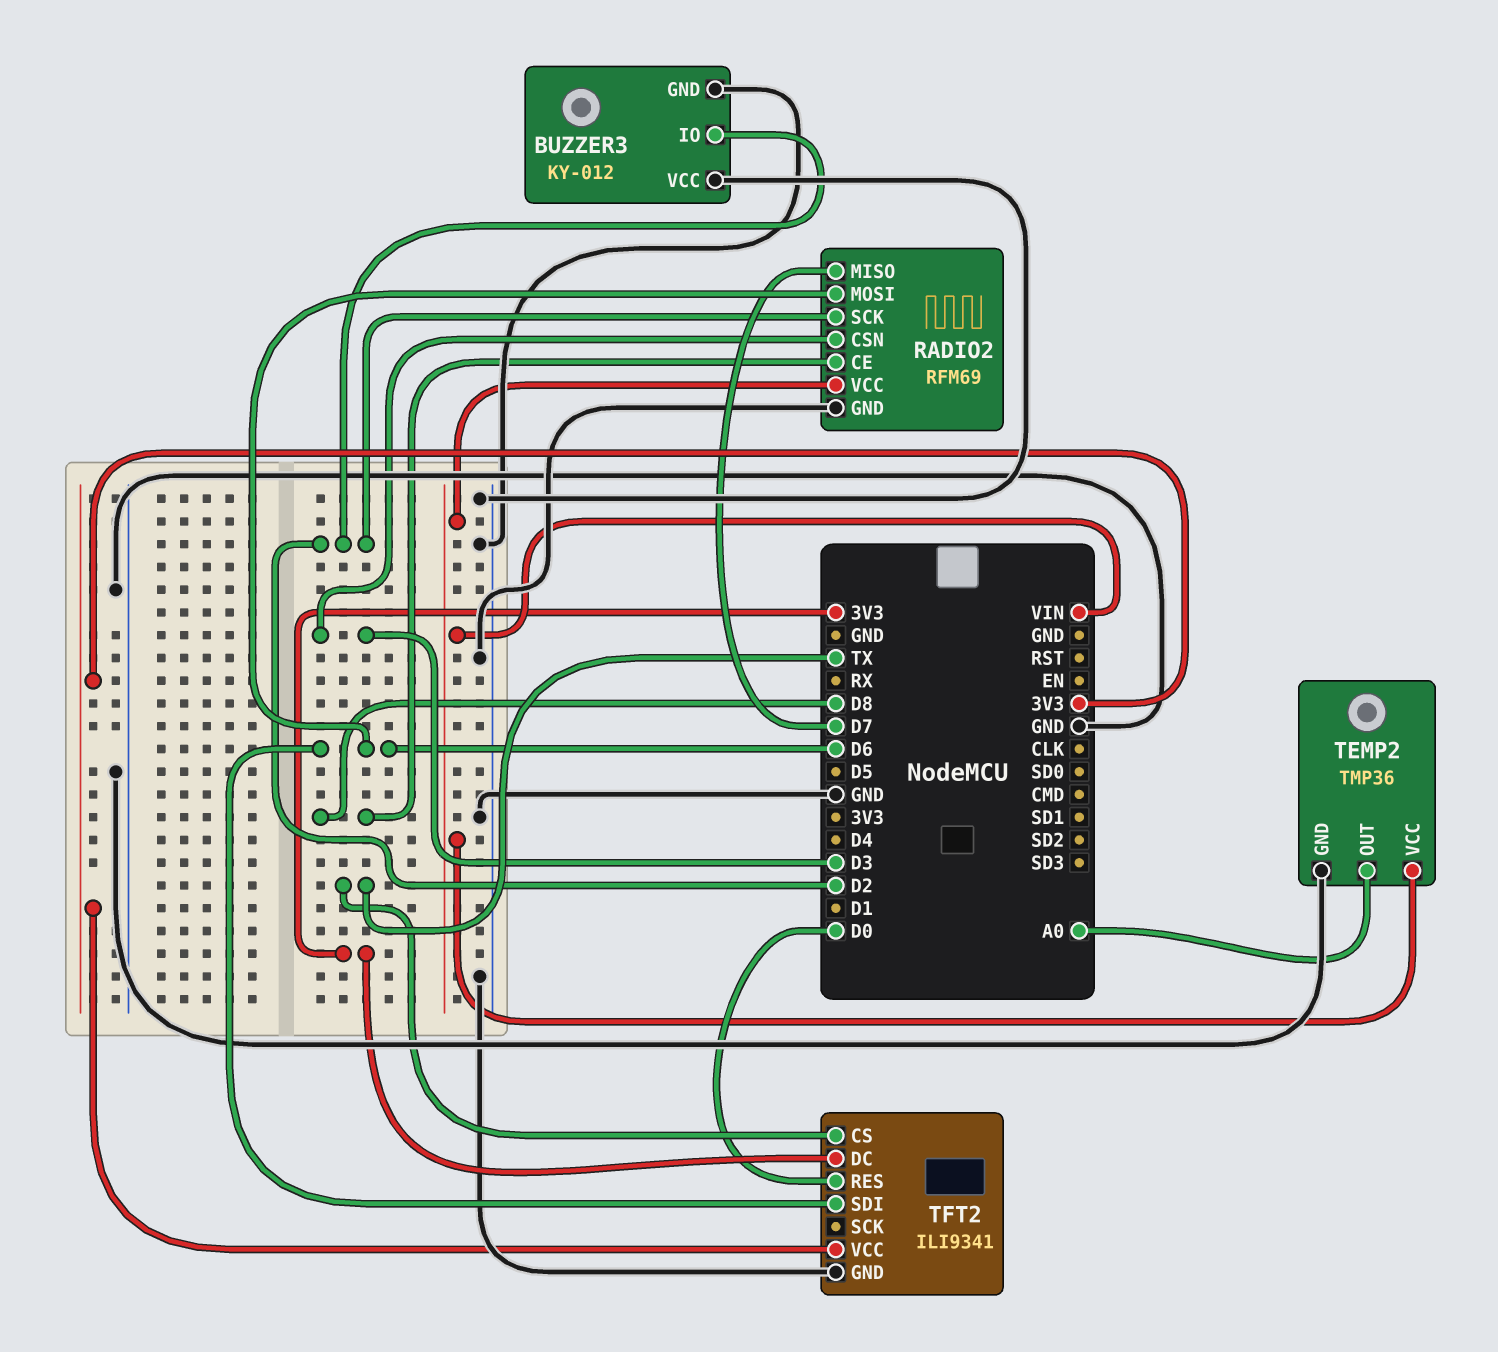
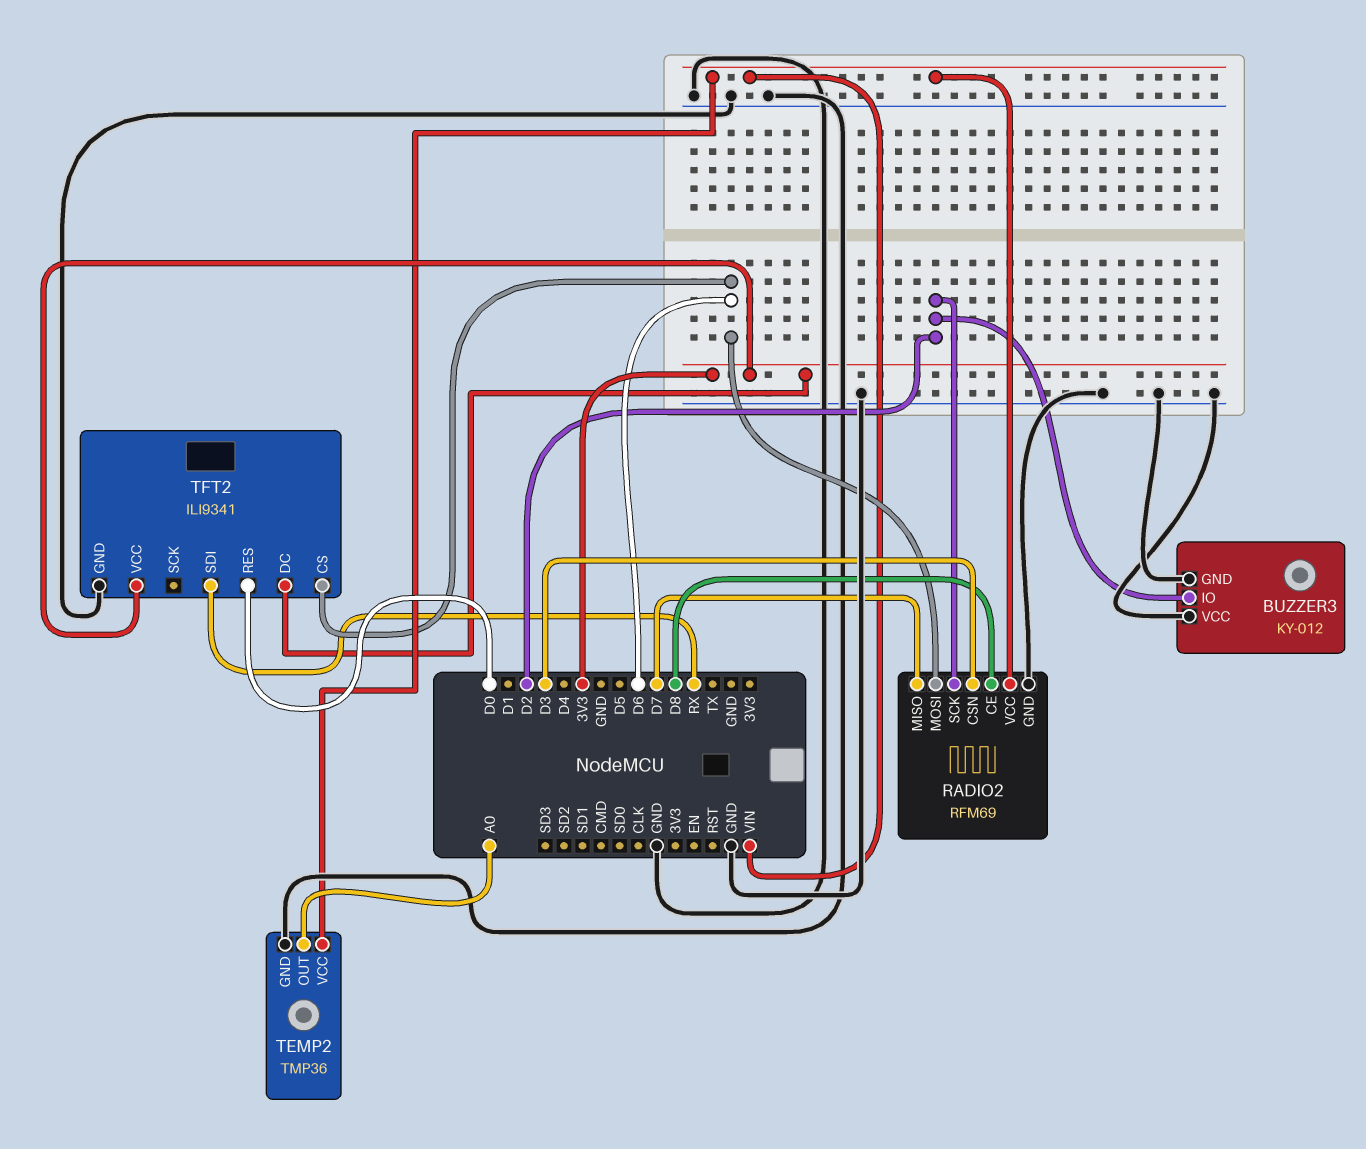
TFT2 pin CS: TX -> D6
TFT2 pin SDI: D6 -> RX

